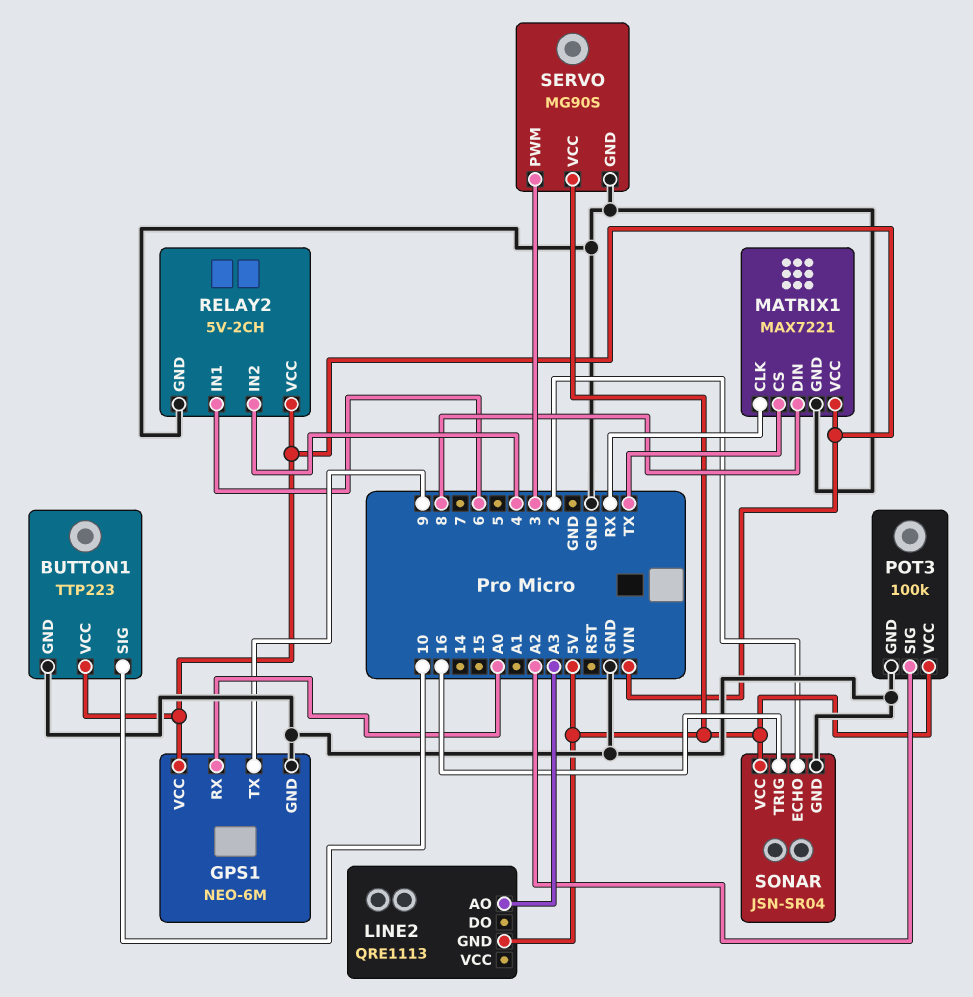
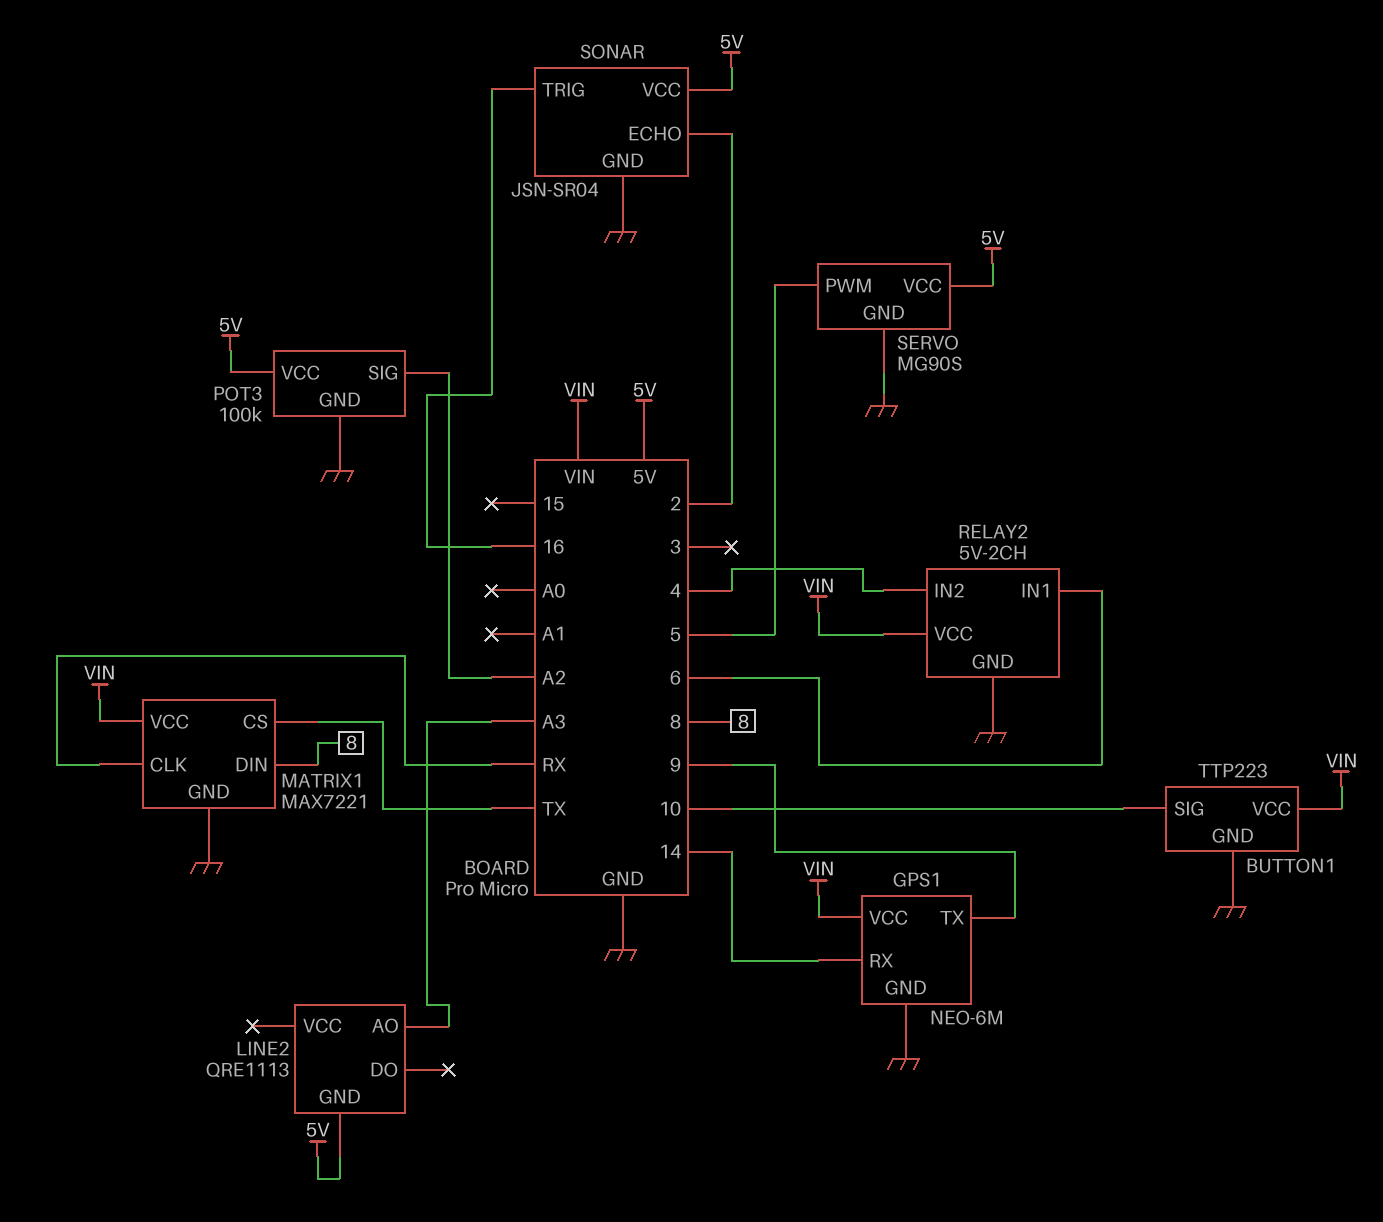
GPS1 pin RX: A0 -> 14
SERVO pin PWM: 3 -> 5

